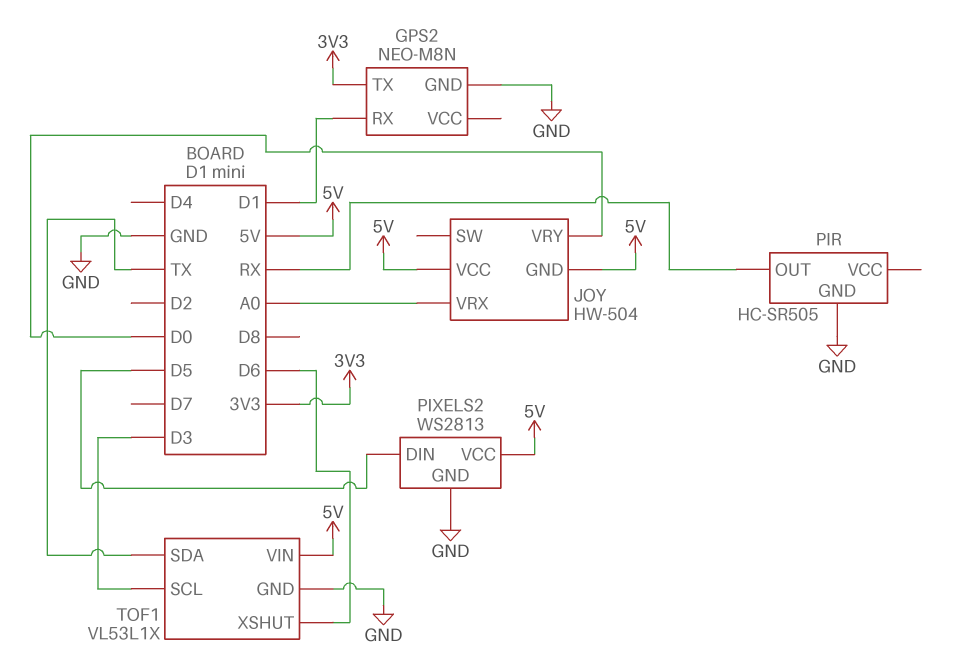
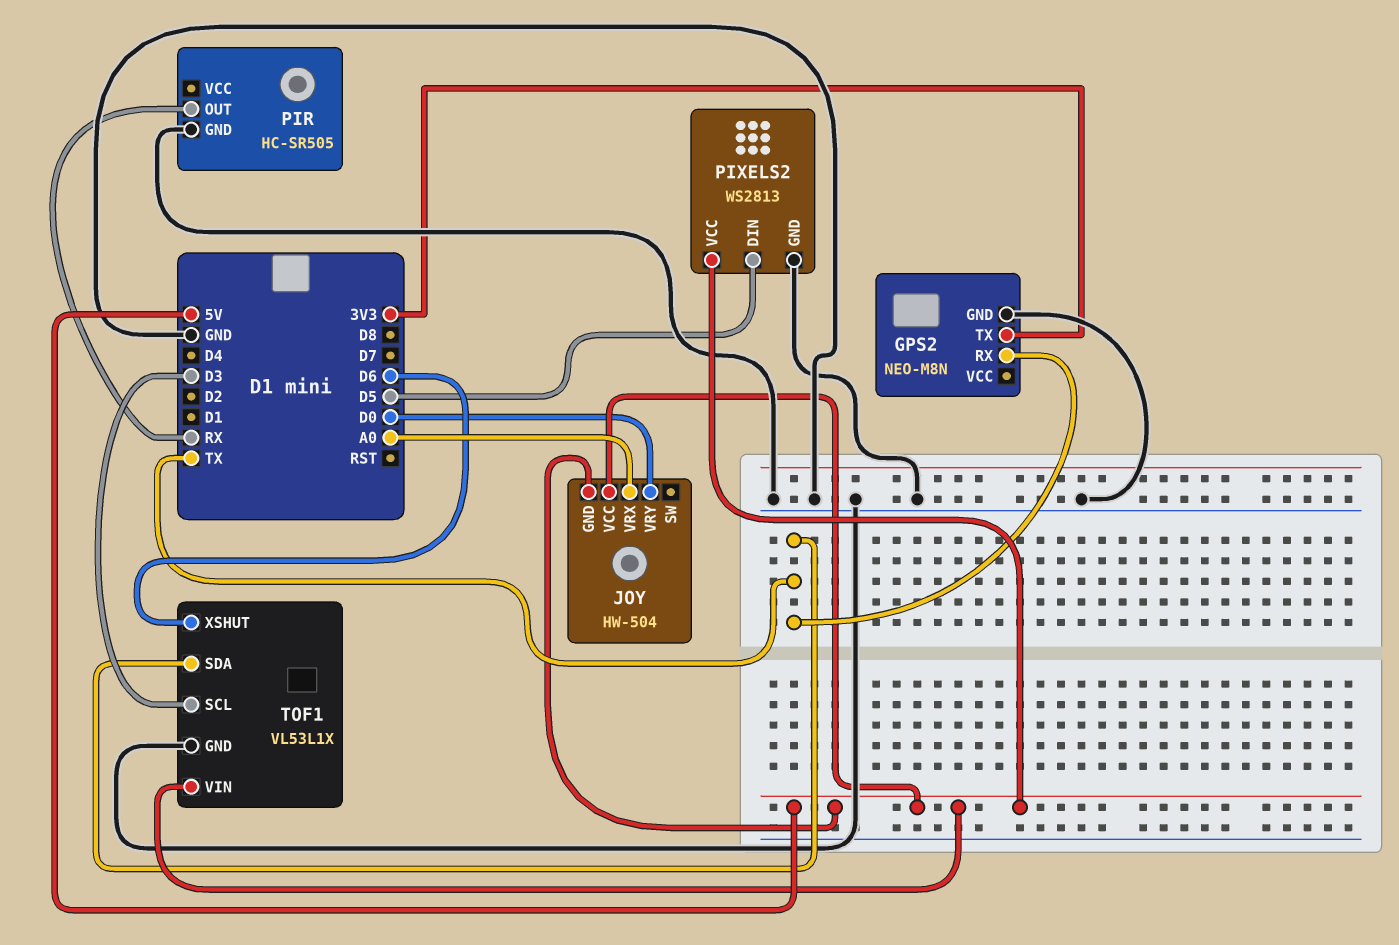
GPS2 pin RX: D1 -> TX

